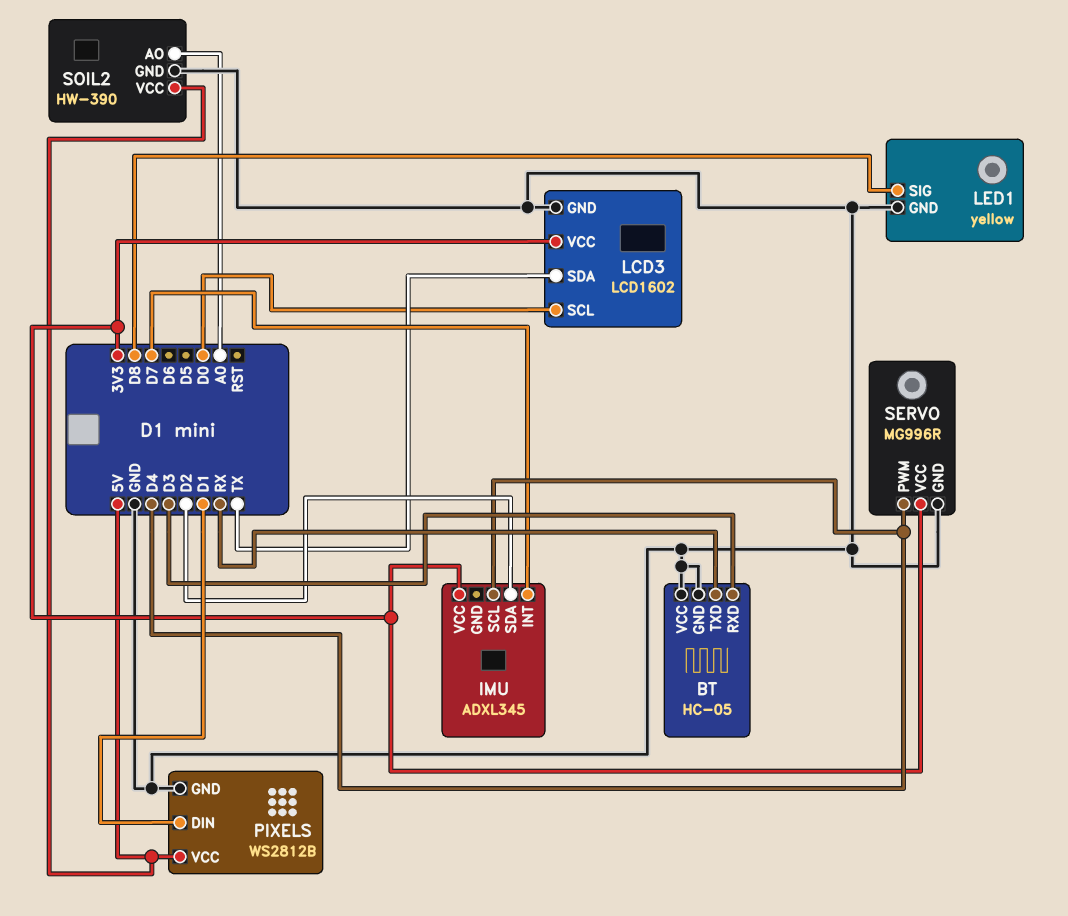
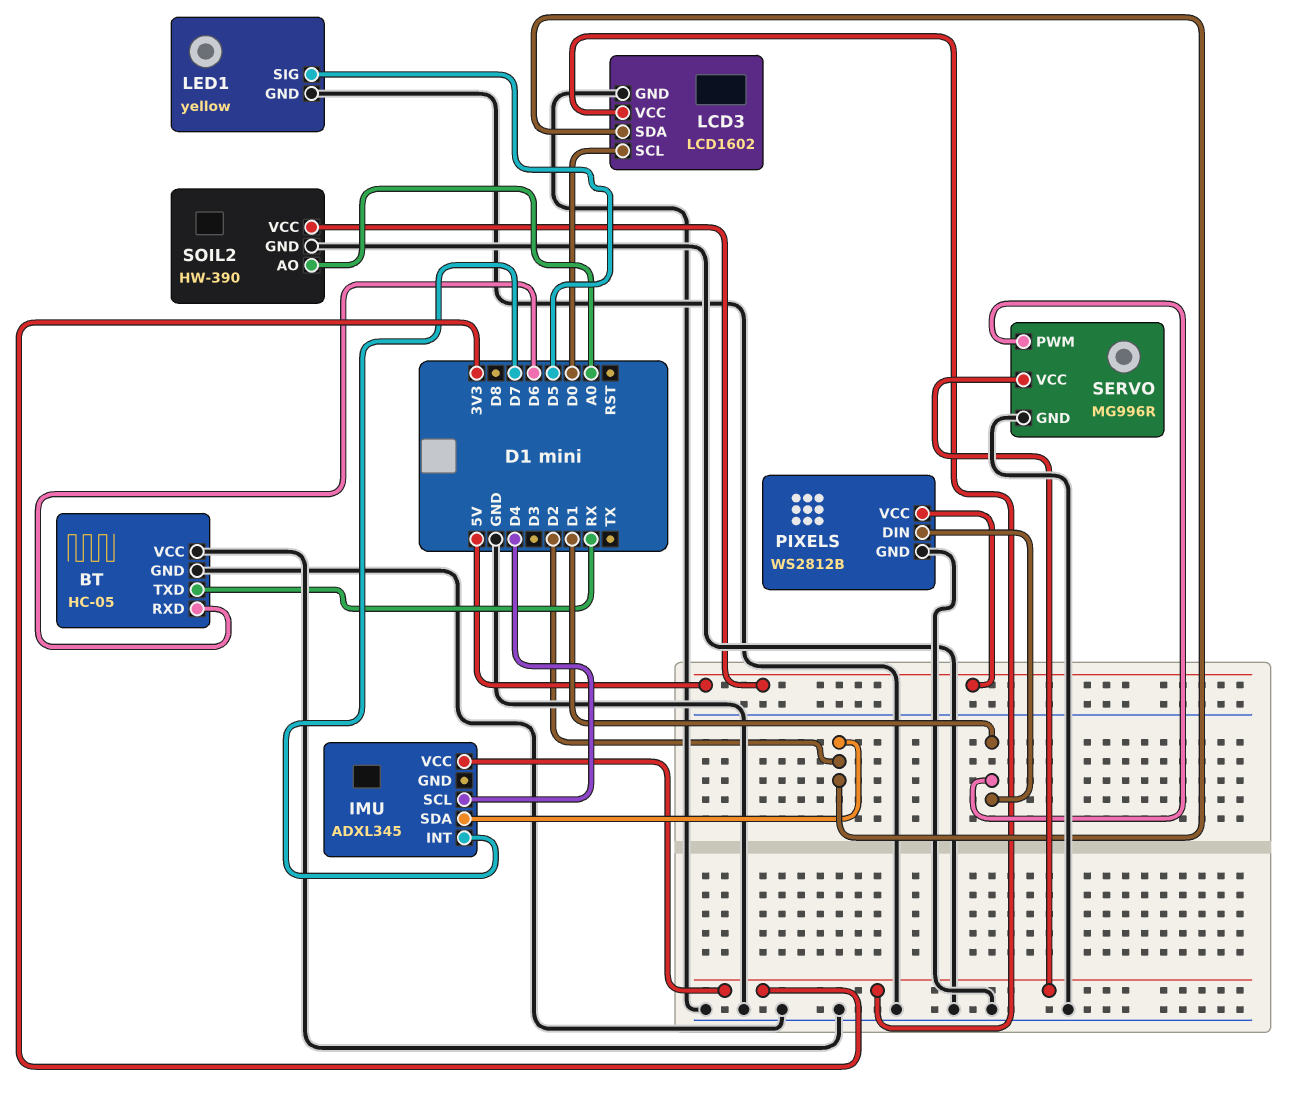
BT pin RXD: D3 -> D6
LCD3 pin SDA: TX -> D2
LED1 pin SIG: D8 -> D5
SERVO pin PWM: D4 -> D1

